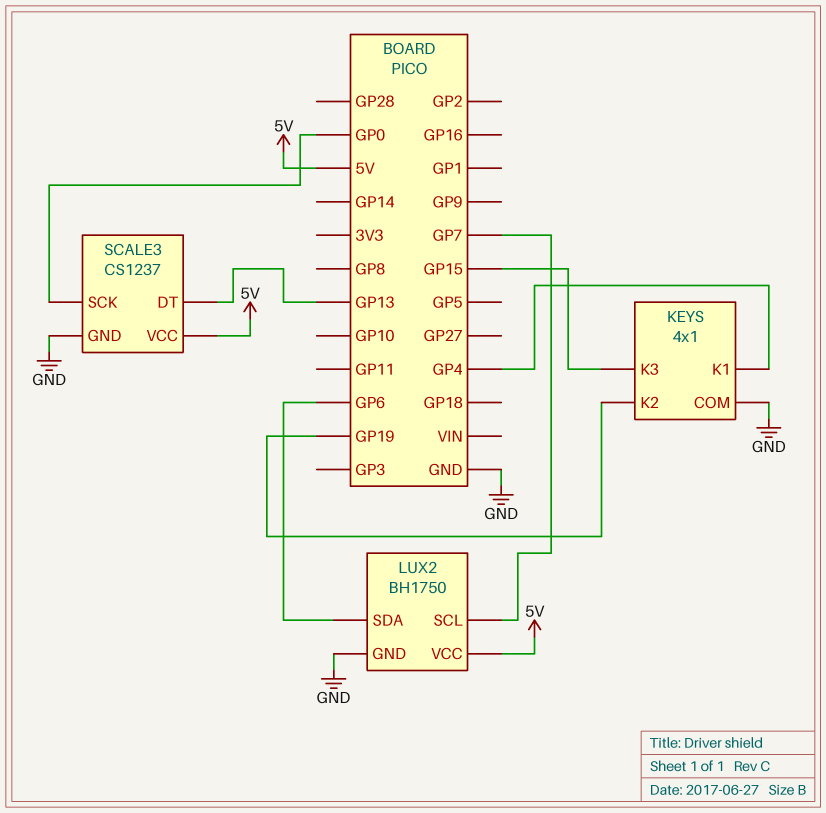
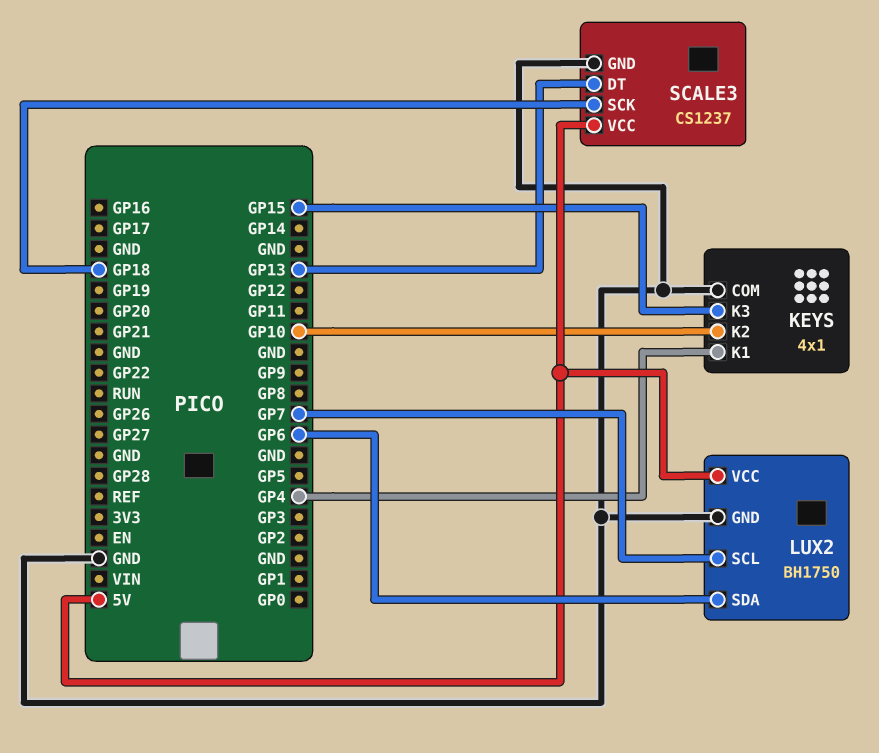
KEYS pin K2: GP19 -> GP10
SCALE3 pin SCK: GP0 -> GP18

